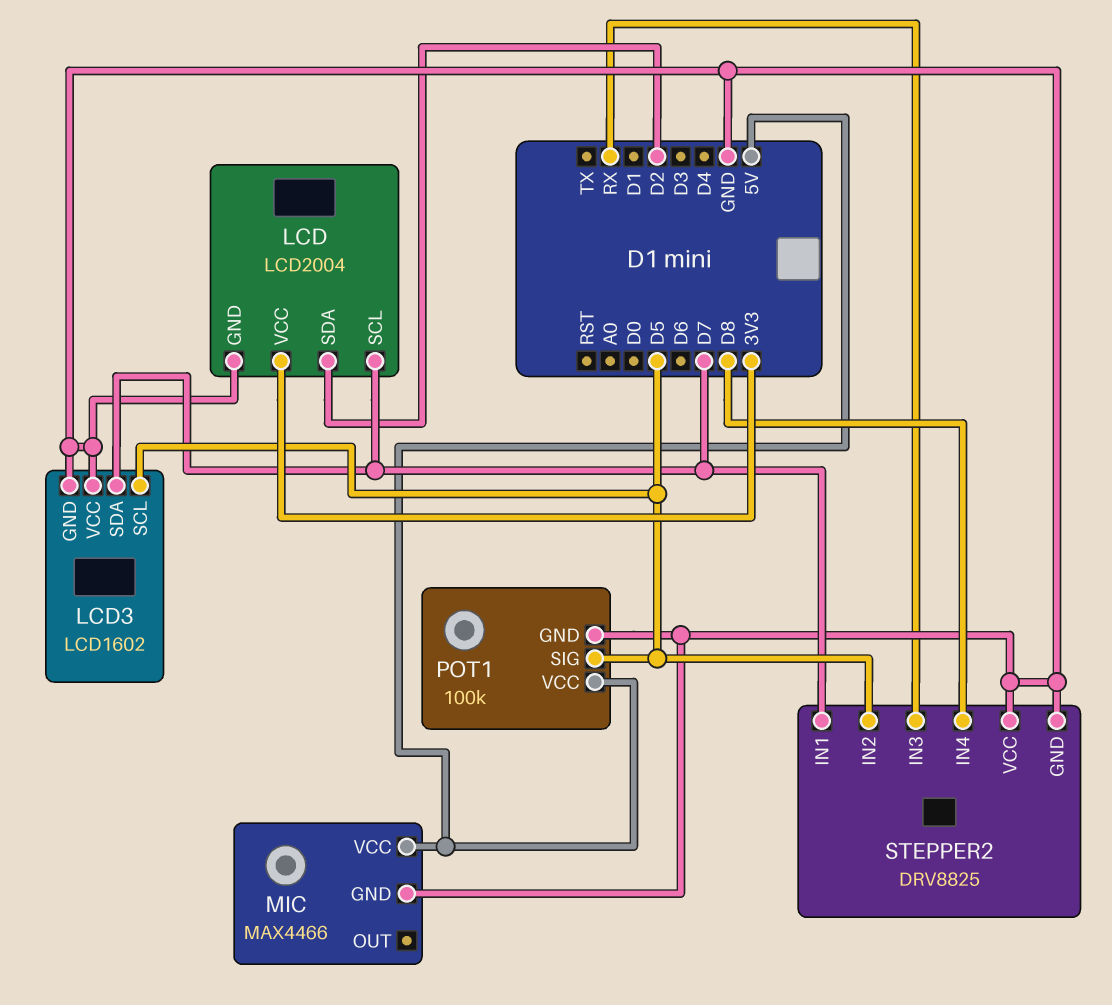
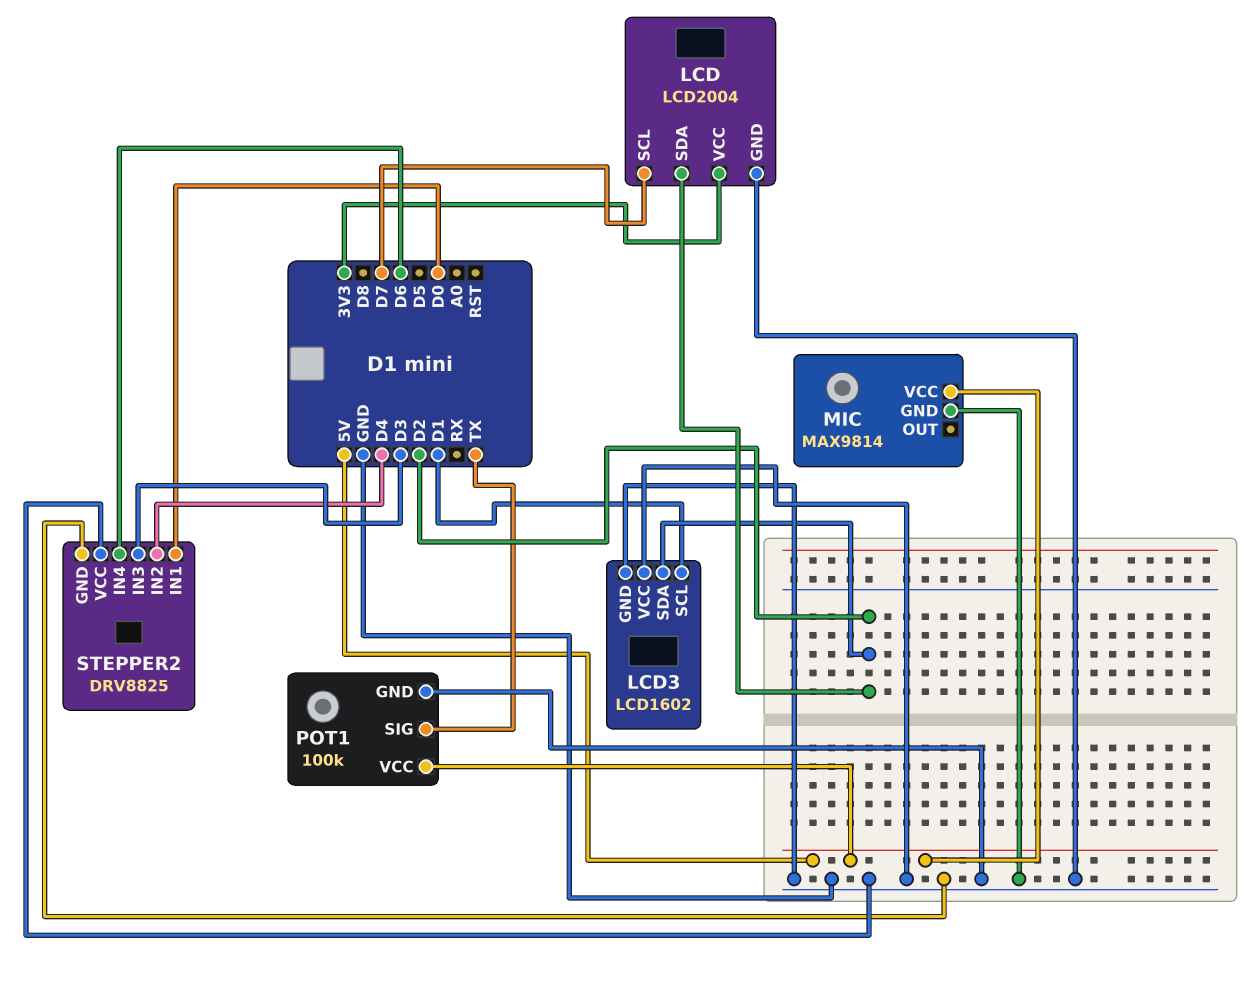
LCD3 pin SCL: D5 -> D1
LCD3 pin SDA: D7 -> D2
MIC: MAX4466 -> MAX9814
POT1 pin SIG: D5 -> TX
STEPPER2 pin IN1: D7 -> D0
STEPPER2 pin IN2: D5 -> D4
STEPPER2 pin IN3: RX -> D3
STEPPER2 pin IN4: D8 -> D6

